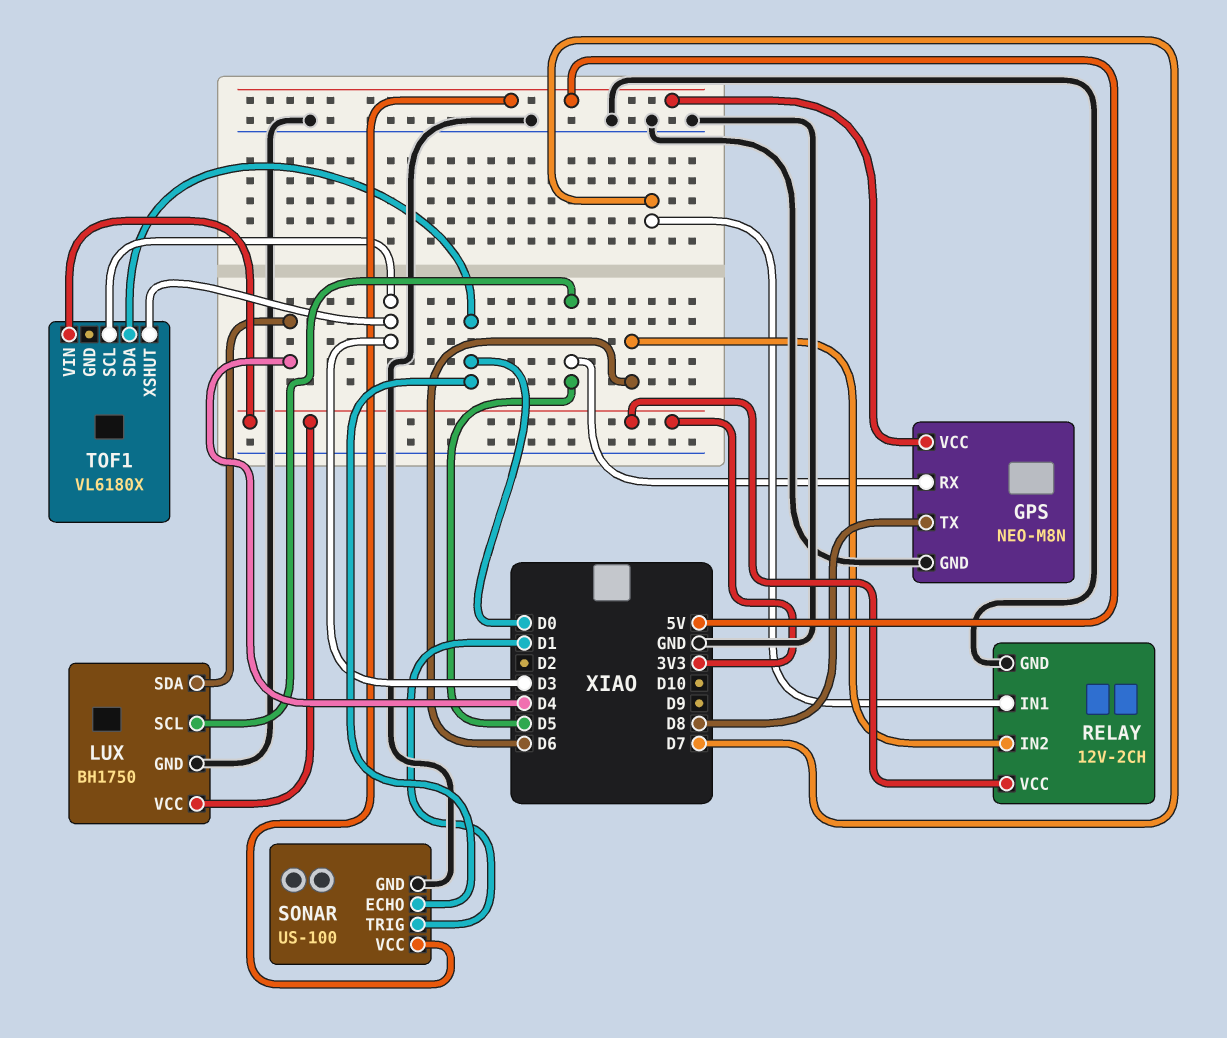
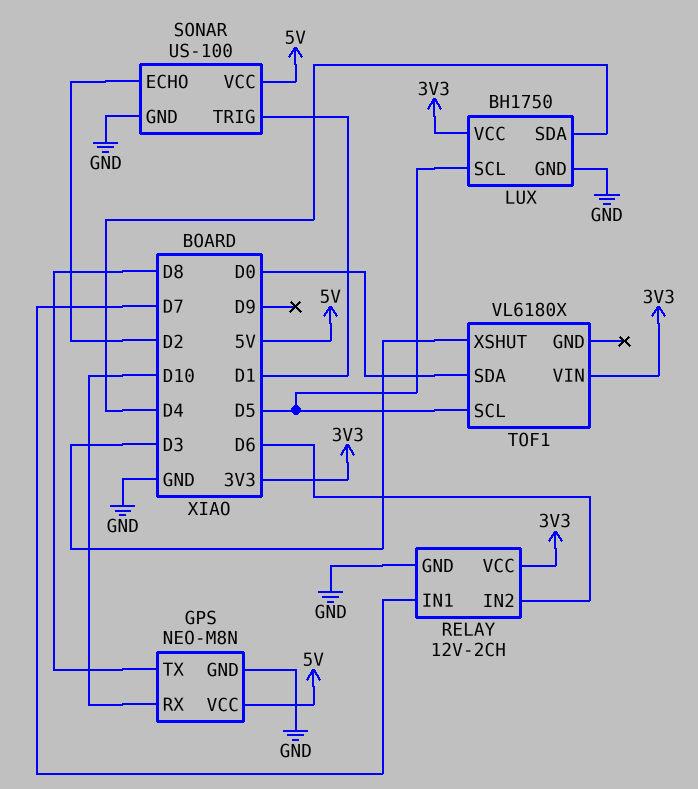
GPS pin RX: D5 -> D10
SONAR pin ECHO: D0 -> D2
TOF1 pin SCL: D3 -> D5

